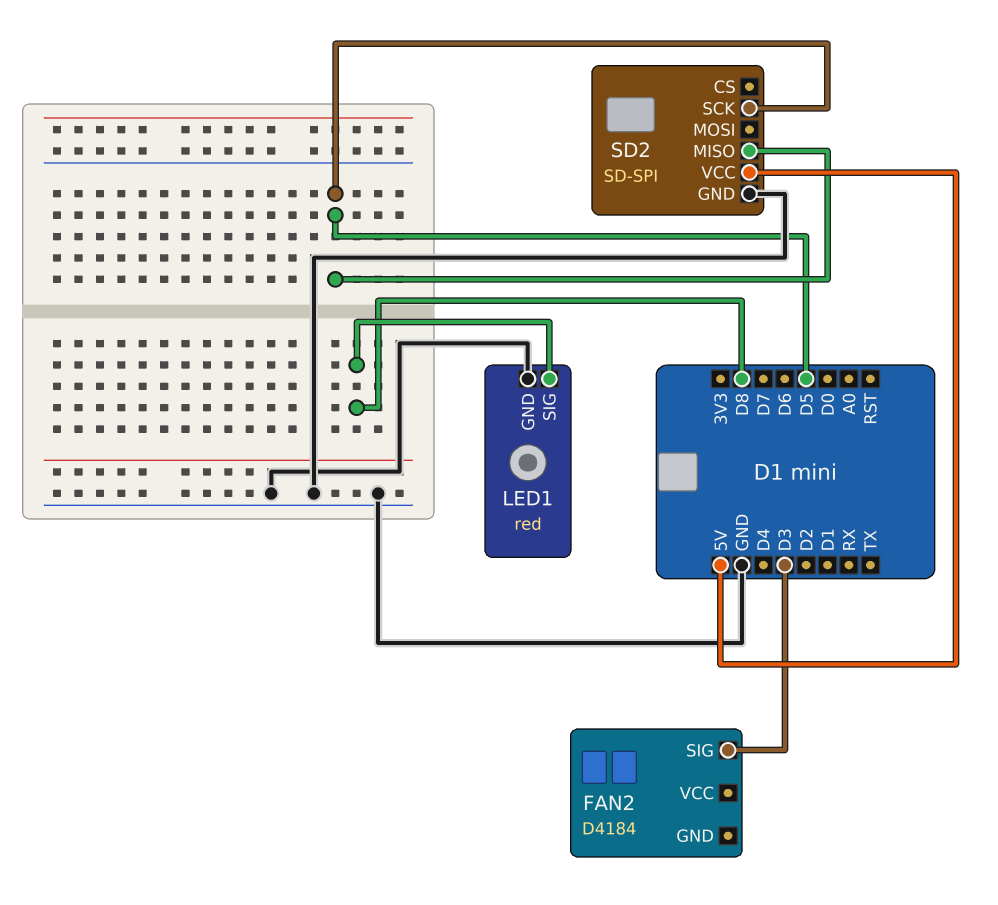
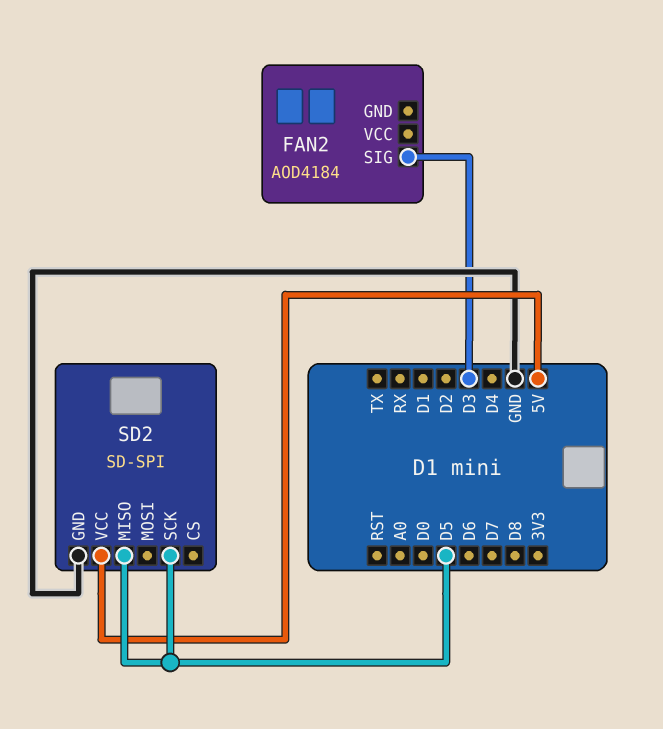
FAN2: D4184 -> AOD4184
LED1: red -> none
LED1 pin GND: GND -> none
LED1 pin SIG: D8 -> none

